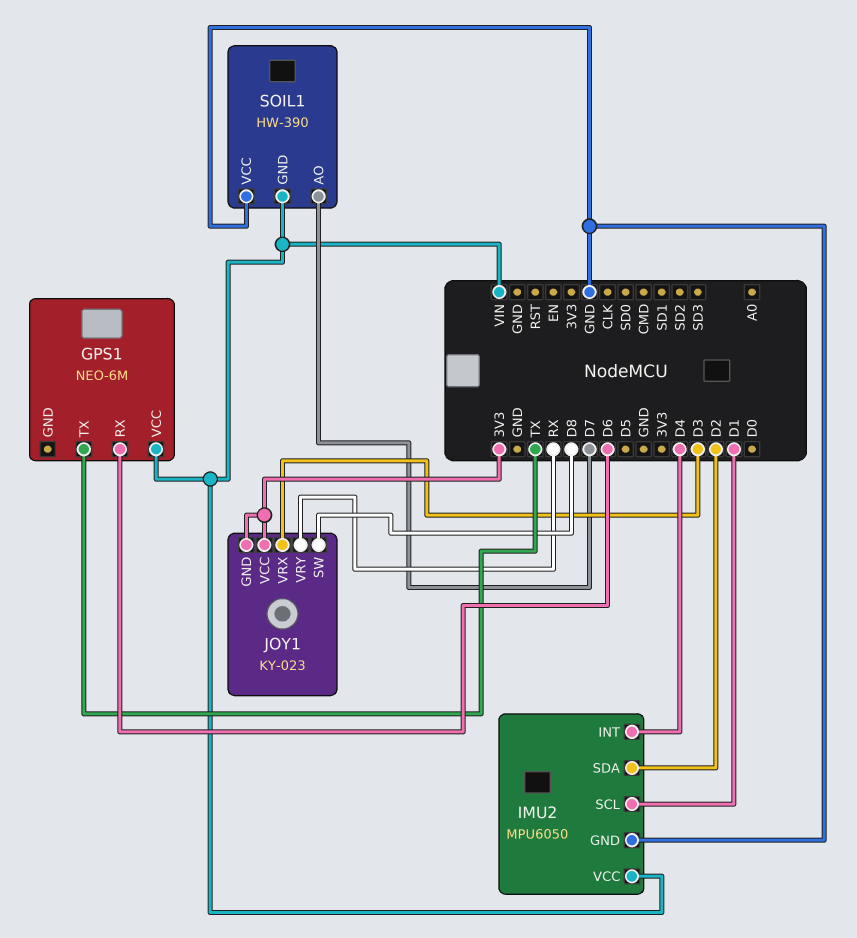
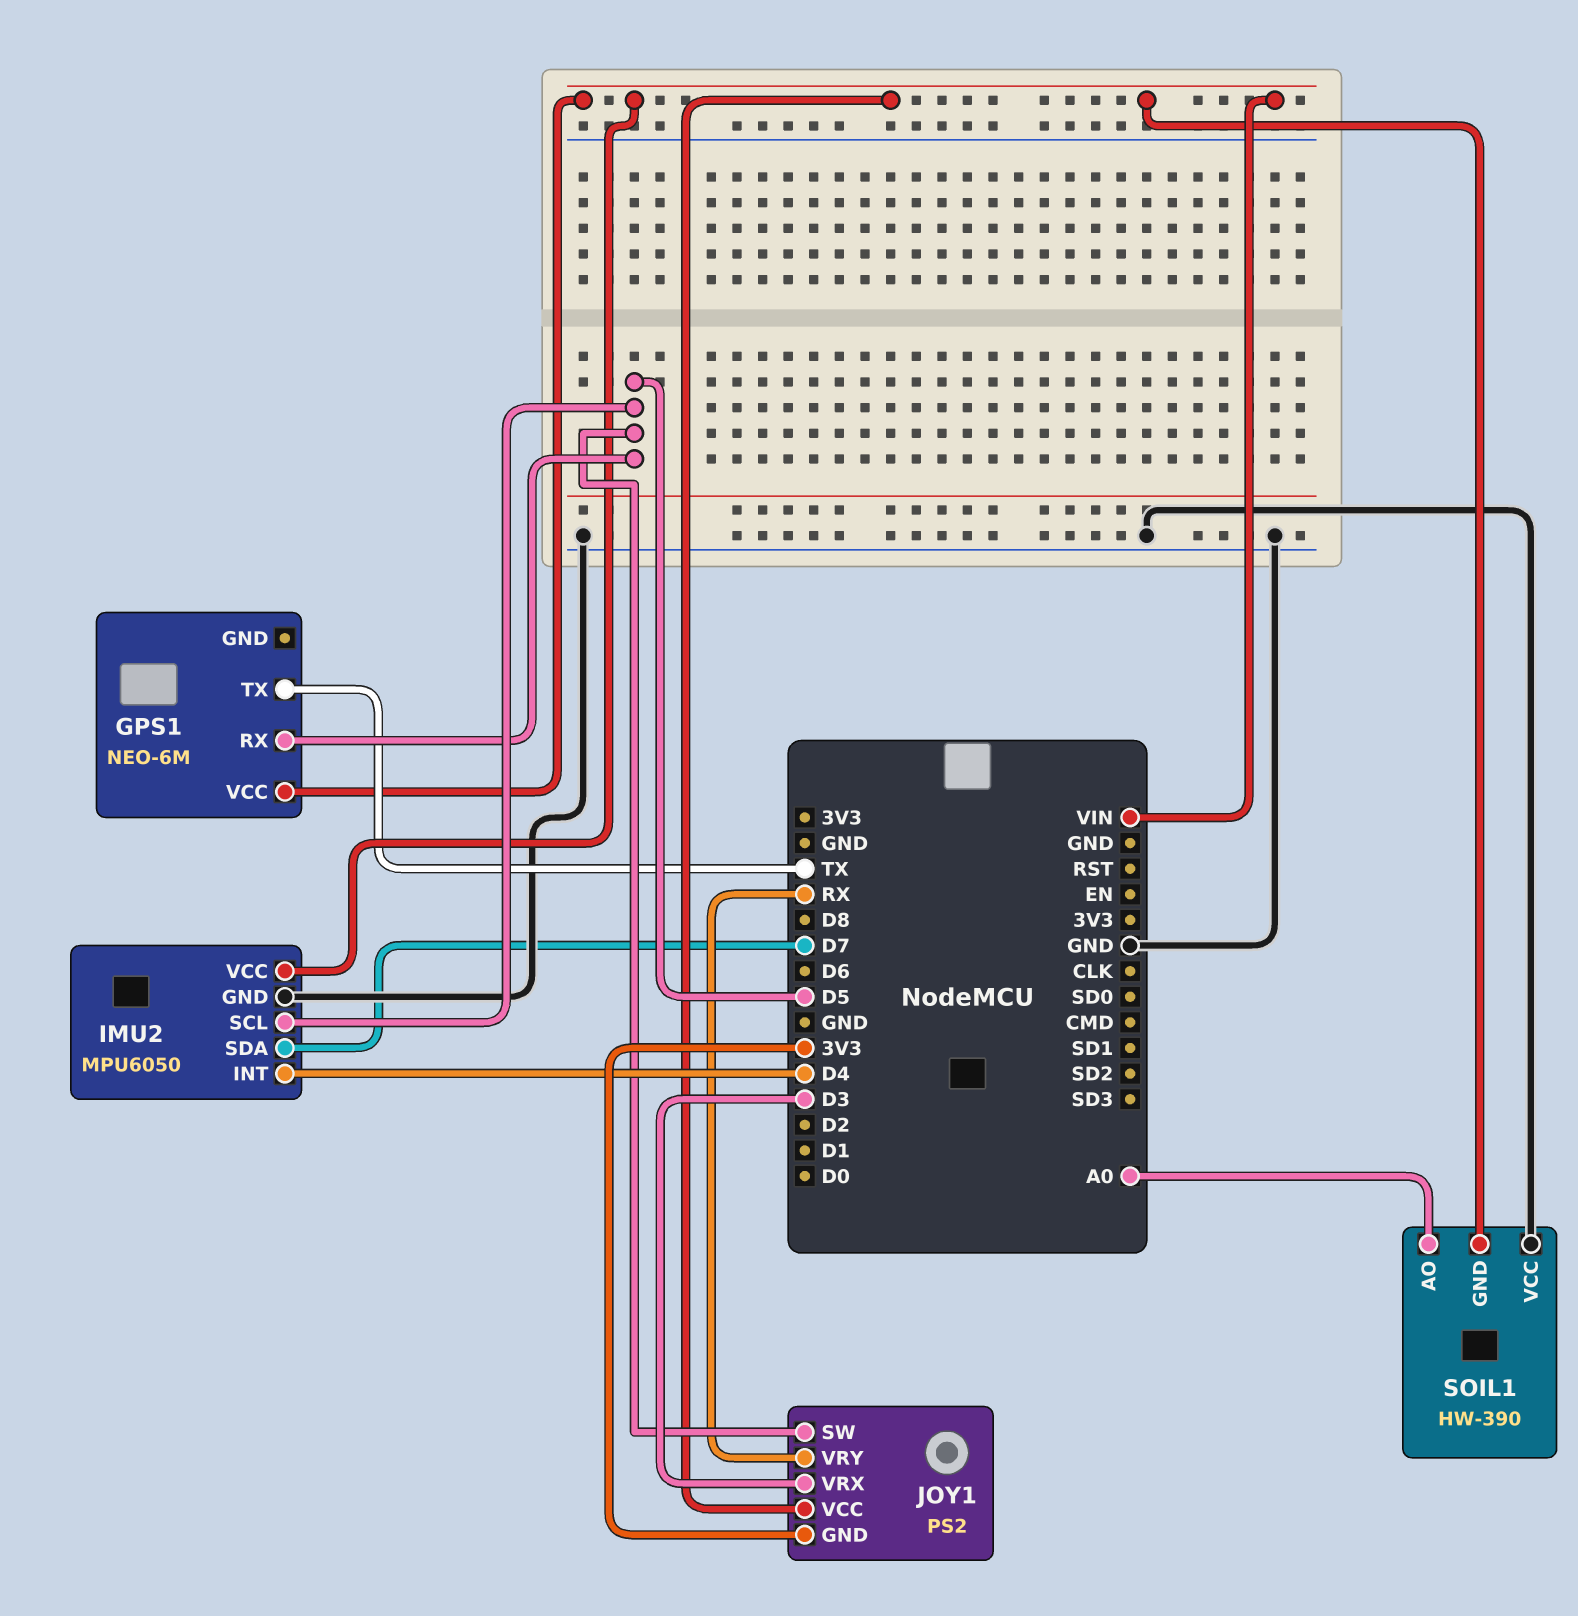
GPS1 pin RX: D6 -> D5
IMU2 pin SCL: D1 -> D5
IMU2 pin SDA: D2 -> D7
JOY1: KY-023 -> PS2
JOY1 pin SW: D8 -> D5
JOY1 pin VCC: 3V3 -> VIN
SOIL1 pin AO: D7 -> A0

